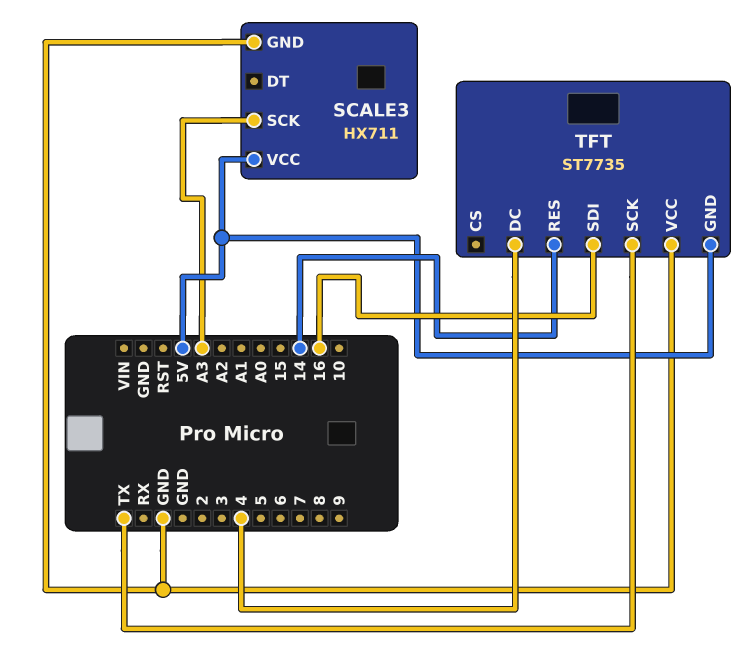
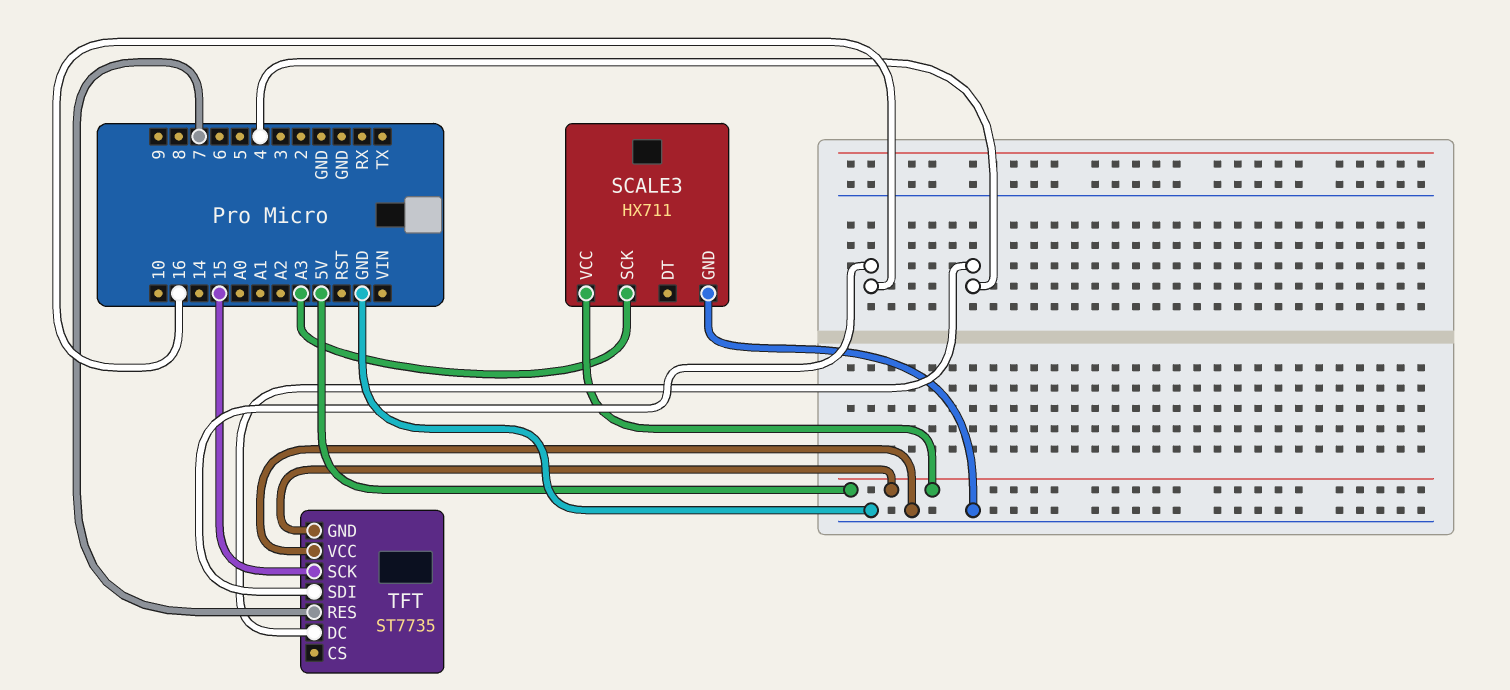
TFT pin RES: 14 -> 7
TFT pin SCK: TX -> 15

